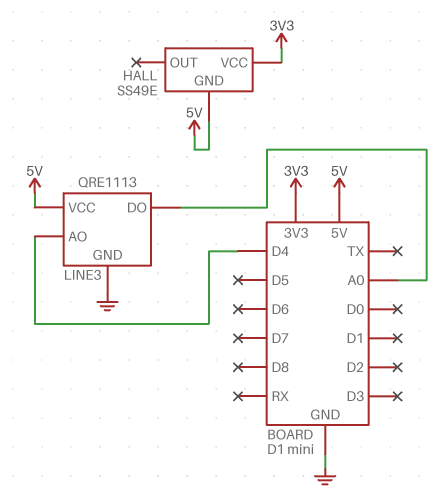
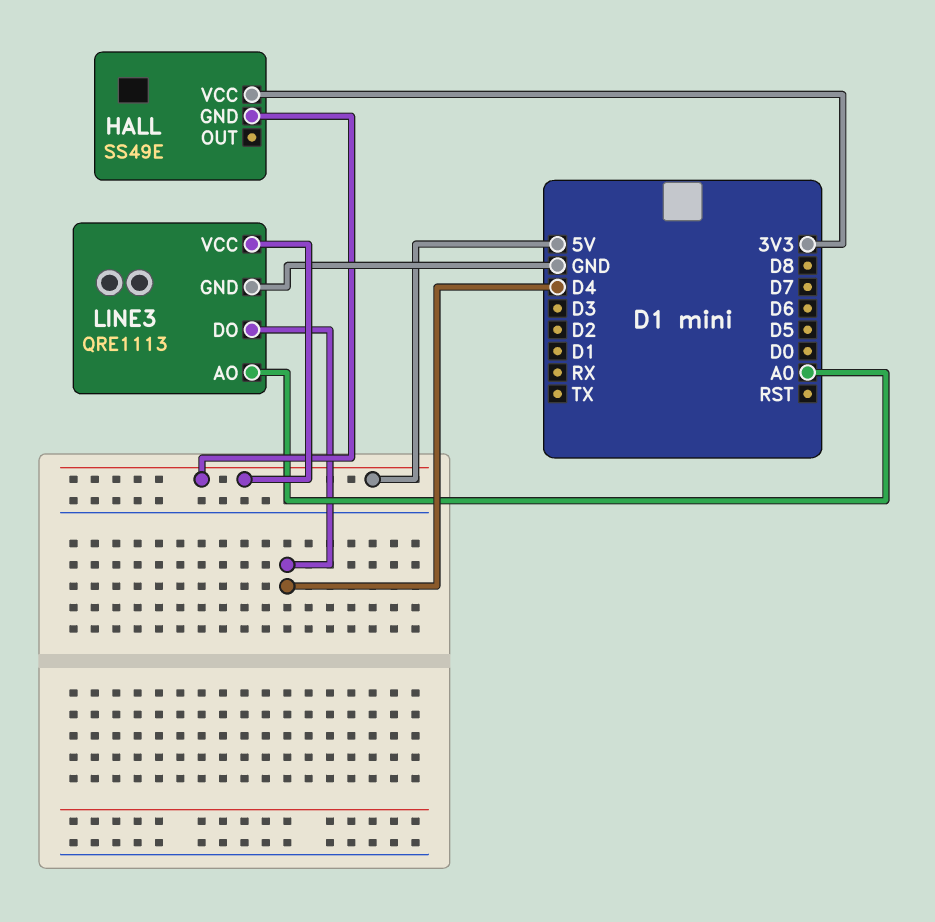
LINE3 pin AO: D4 -> A0
LINE3 pin DO: A0 -> D4

